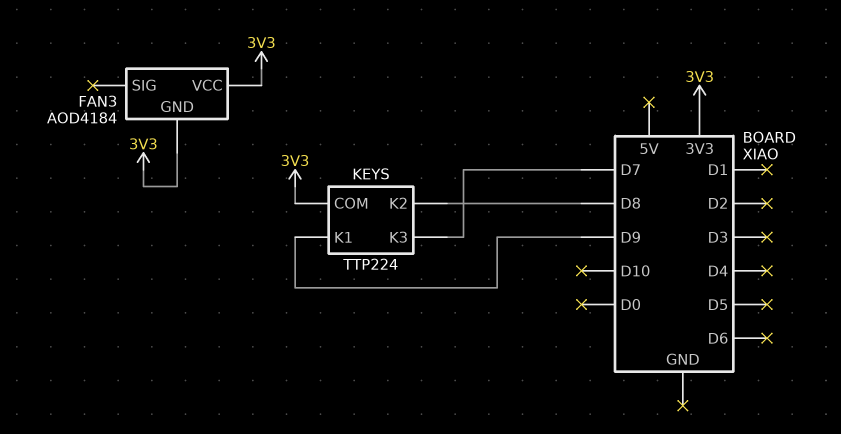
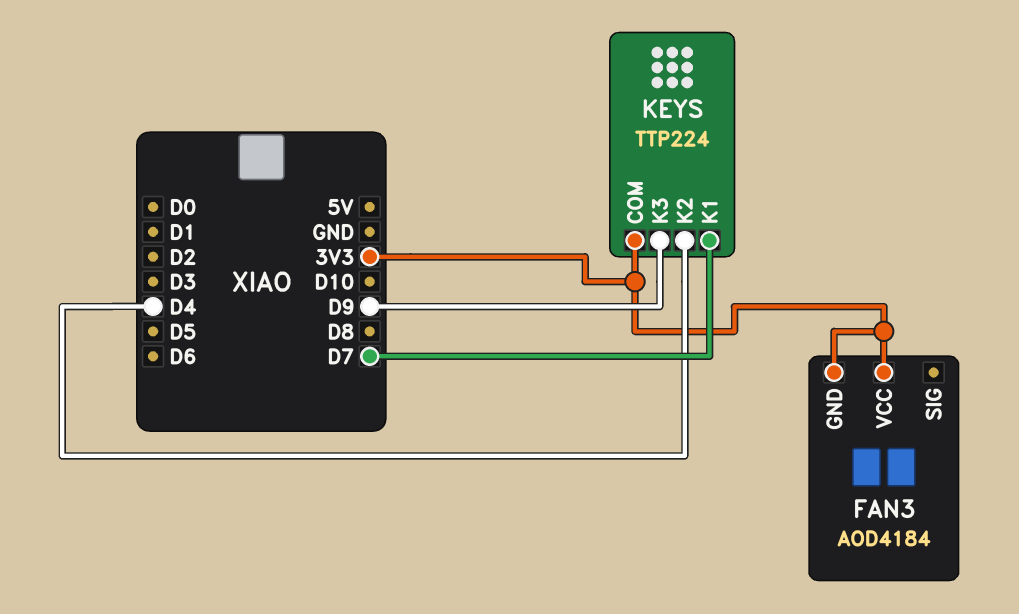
KEYS pin K1: D9 -> D7
KEYS pin K2: D8 -> D4
KEYS pin K3: D7 -> D9

